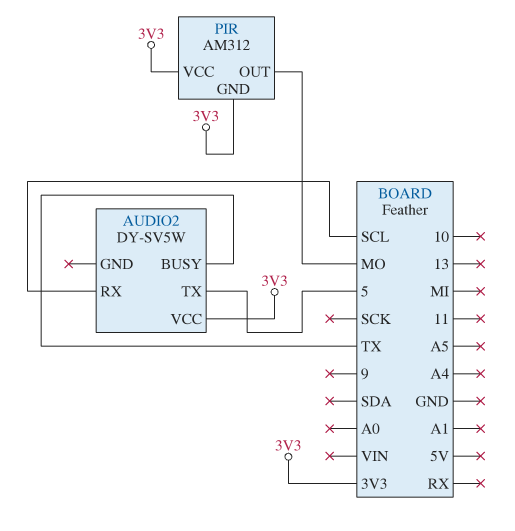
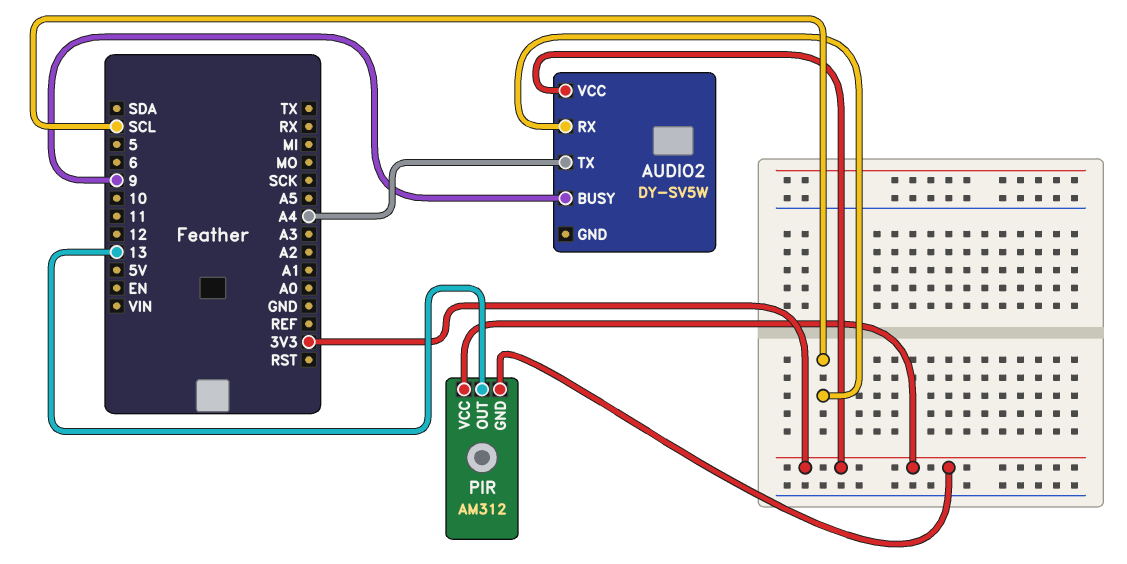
AUDIO2 pin BUSY: TX -> 9
AUDIO2 pin TX: 5 -> A4
PIR pin OUT: MO -> 13

